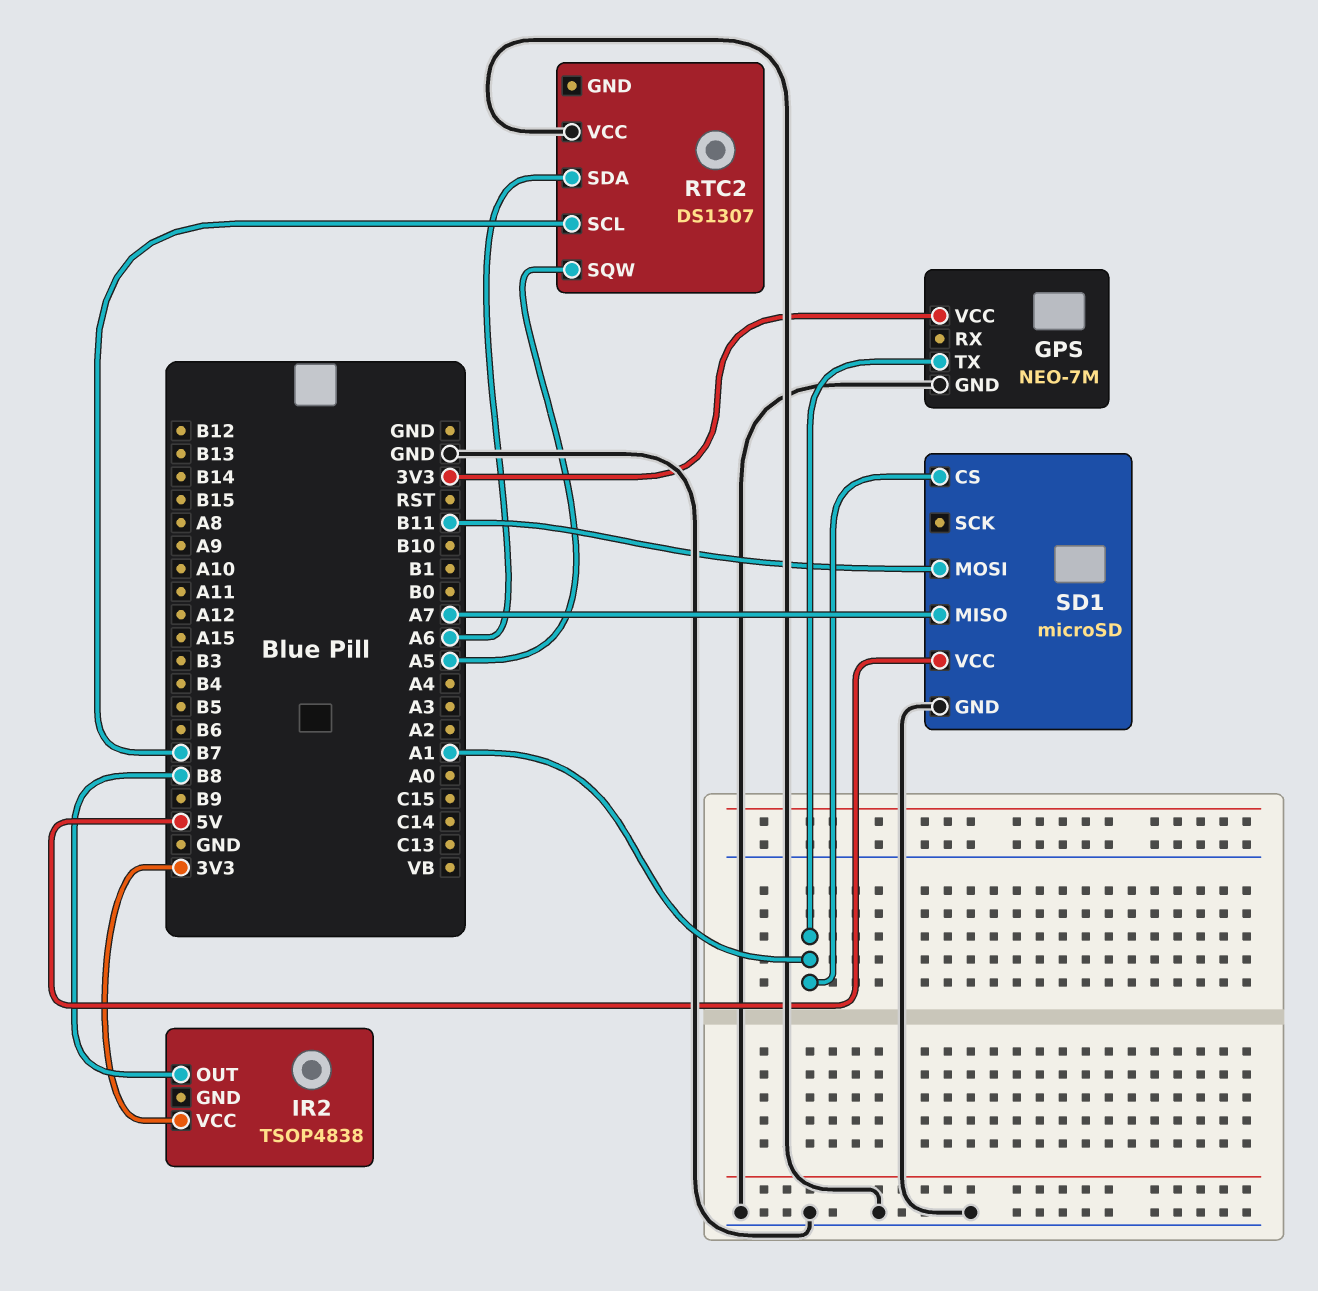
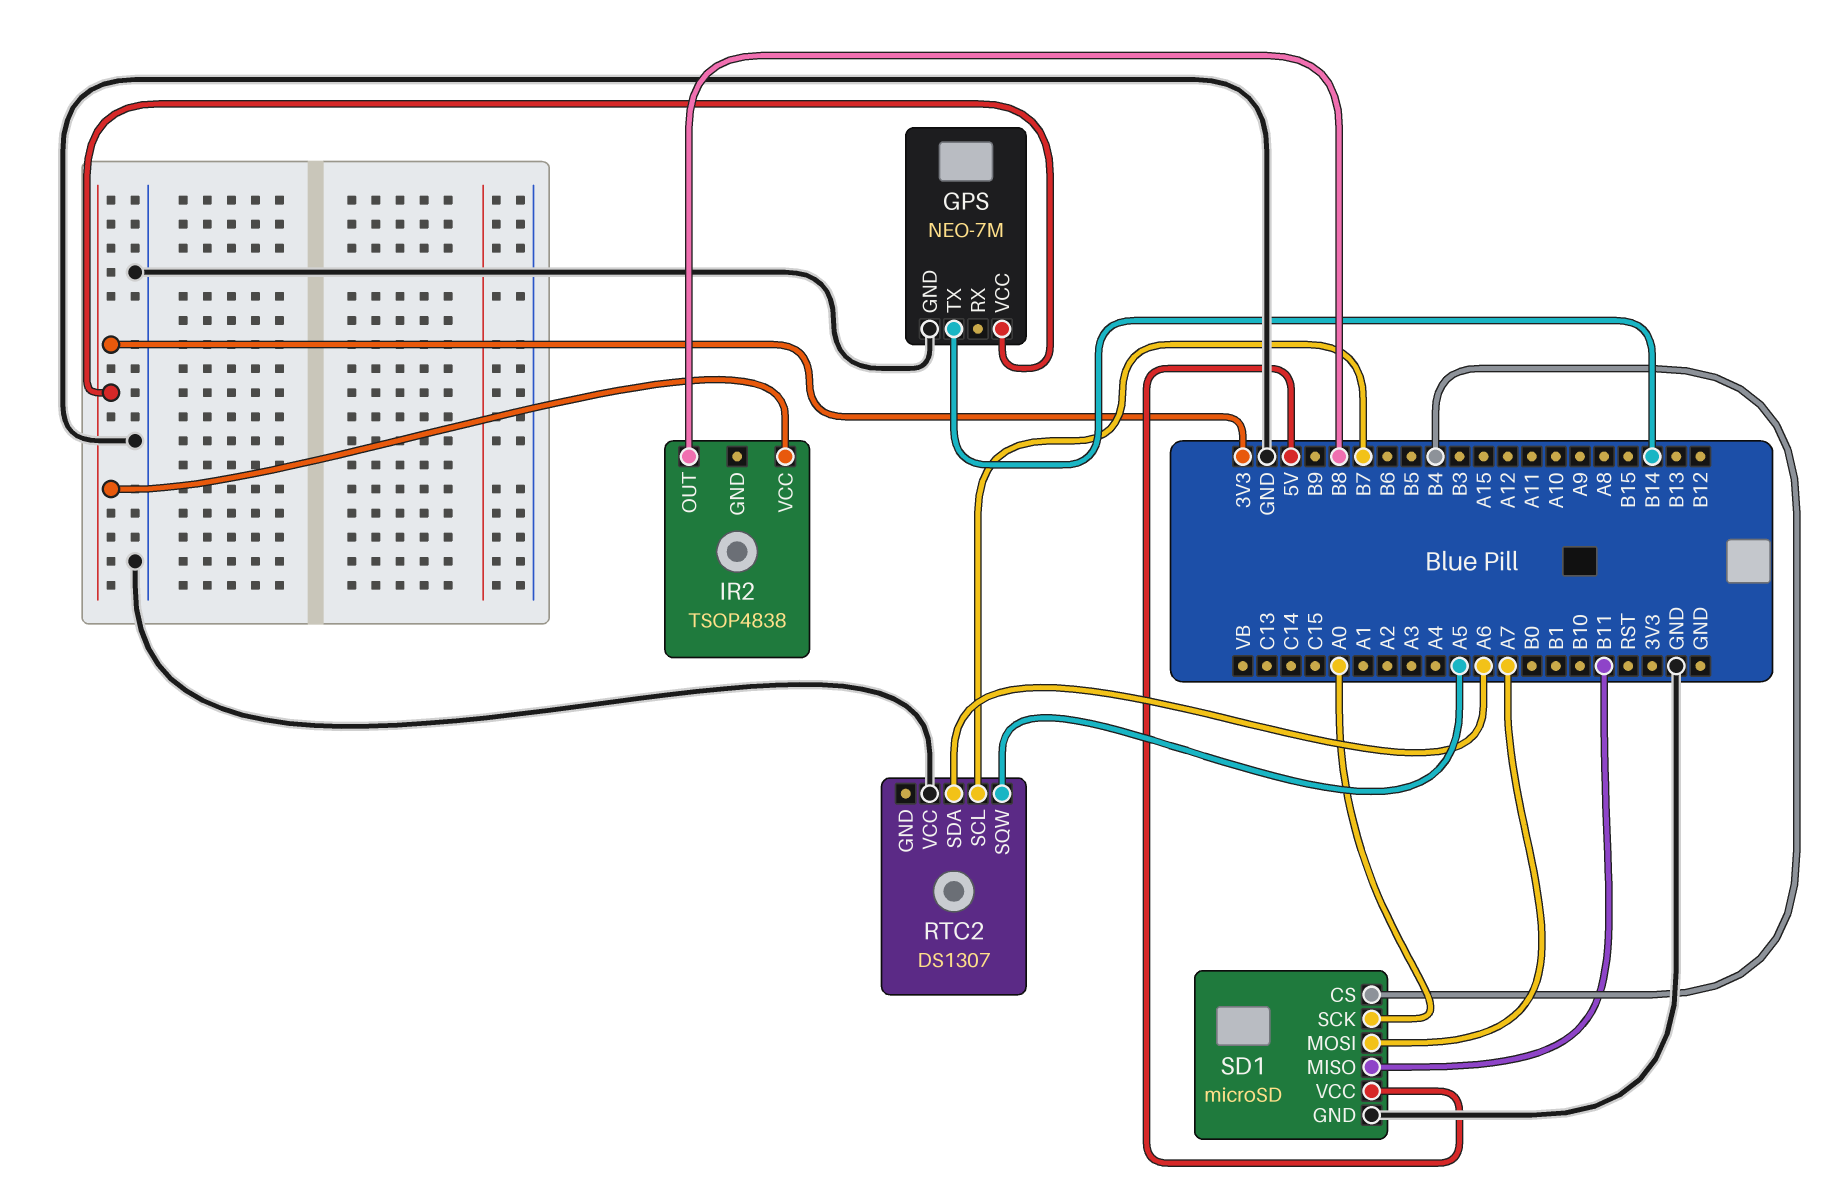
GPS pin TX: A1 -> B14
SD1 pin CS: A1 -> B4
SD1 pin MISO: A7 -> B11
SD1 pin MOSI: B11 -> A7
SD1 pin SCK: none -> A0

